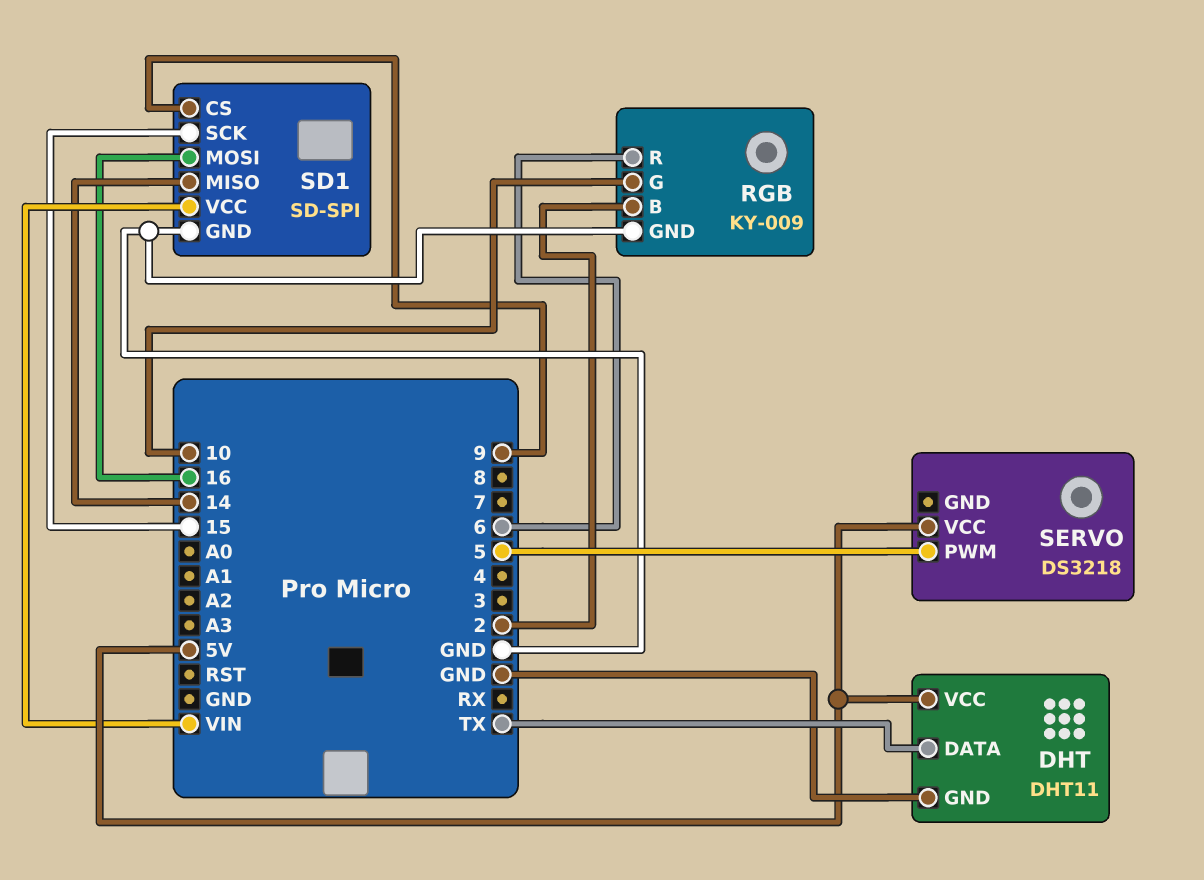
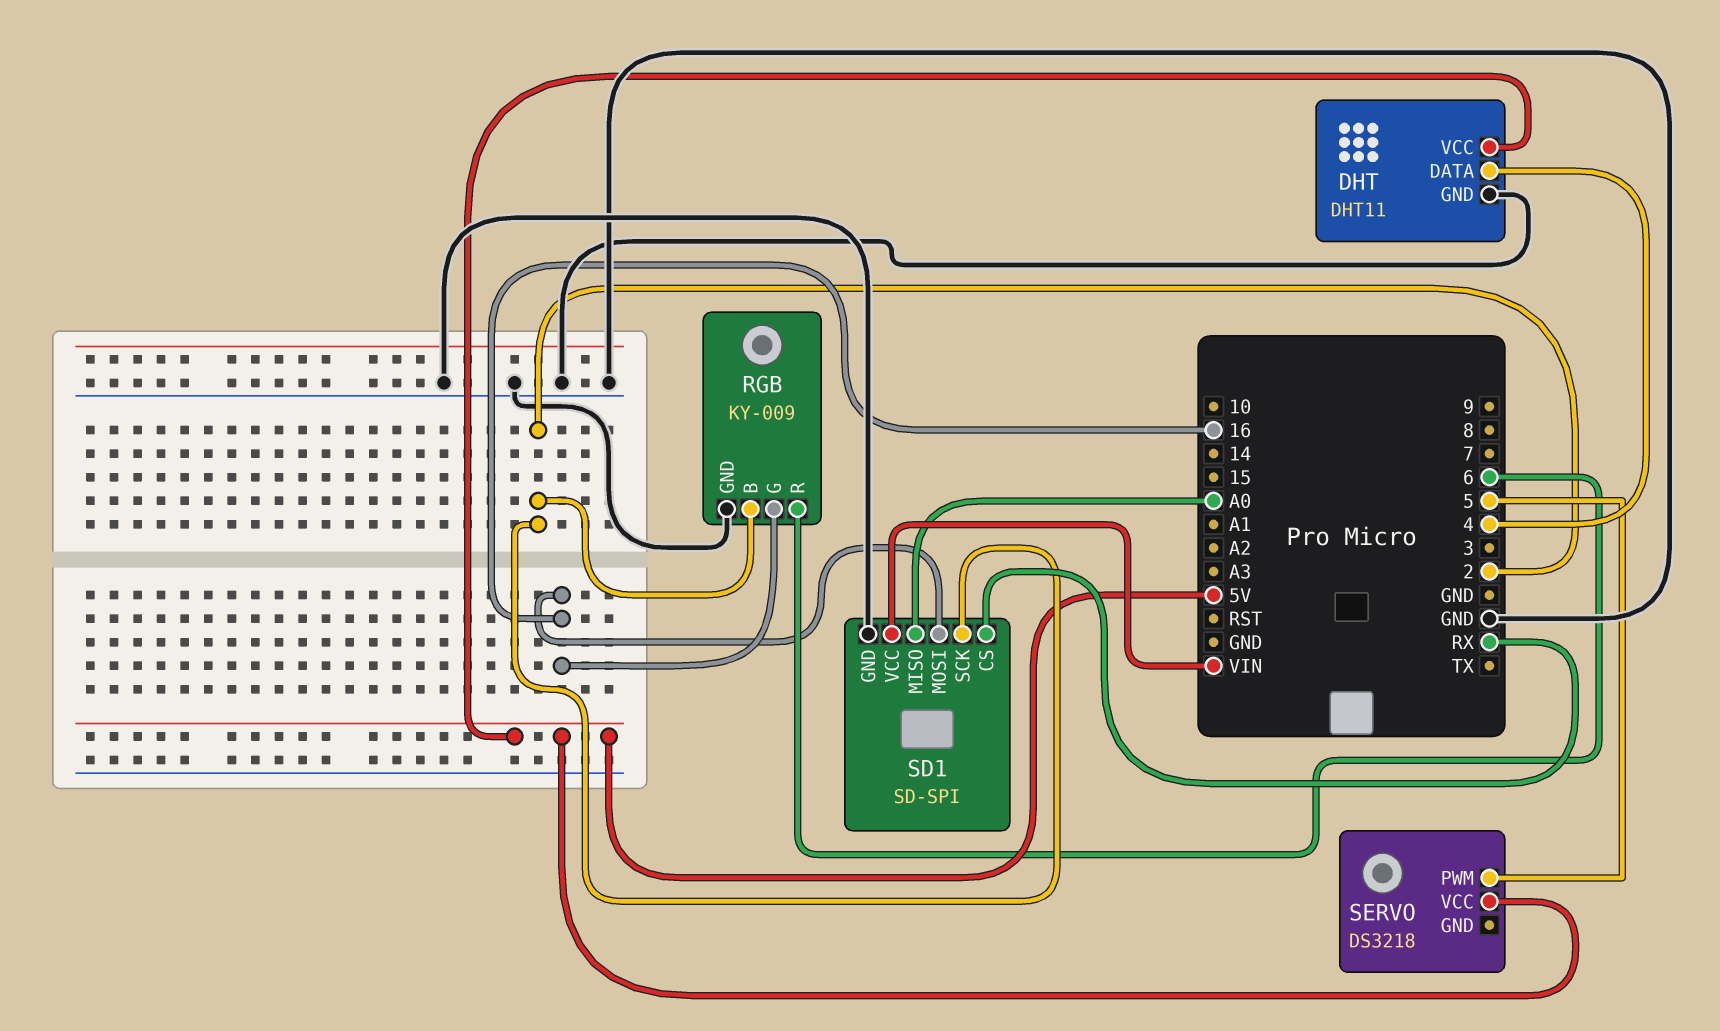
DHT pin DATA: TX -> 4
RGB pin G: 10 -> 16
SD1 pin CS: 9 -> RX
SD1 pin MISO: 14 -> A0
SD1 pin SCK: 15 -> 2

